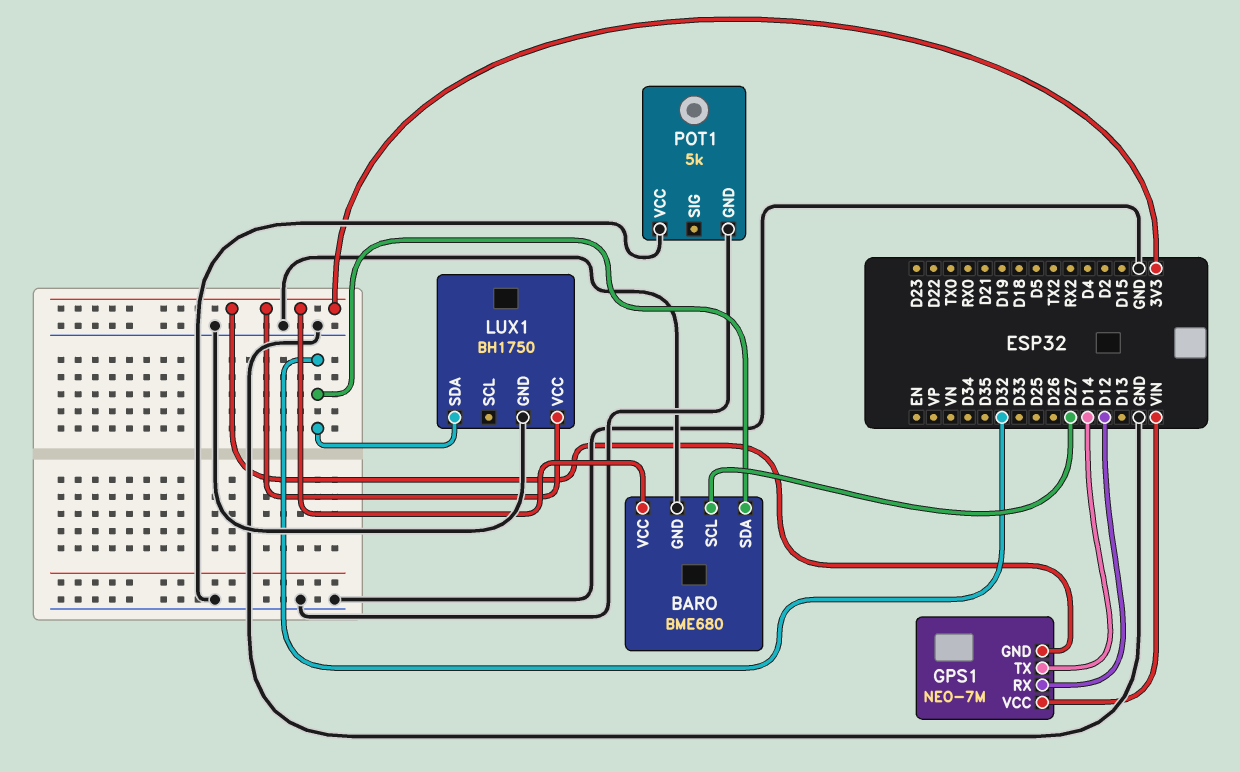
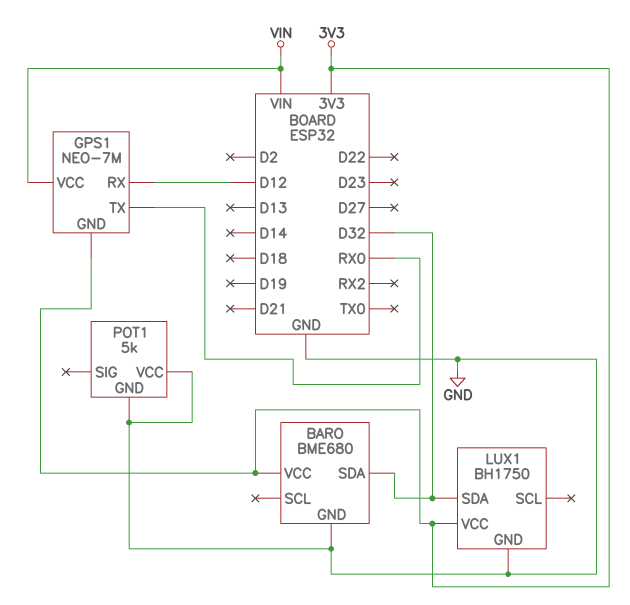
BARO pin SCL: D27 -> none
GPS1 pin TX: D14 -> RX0

